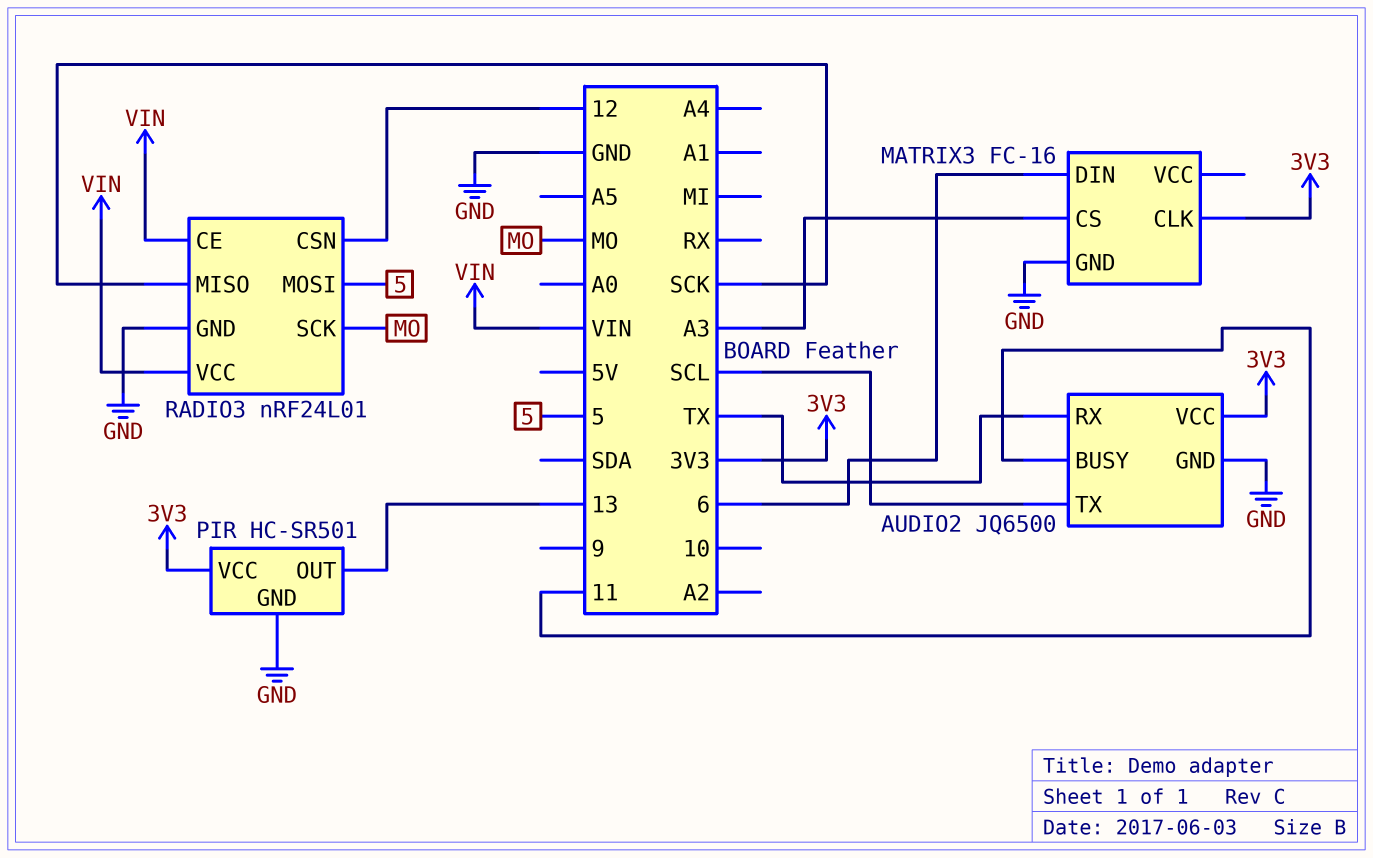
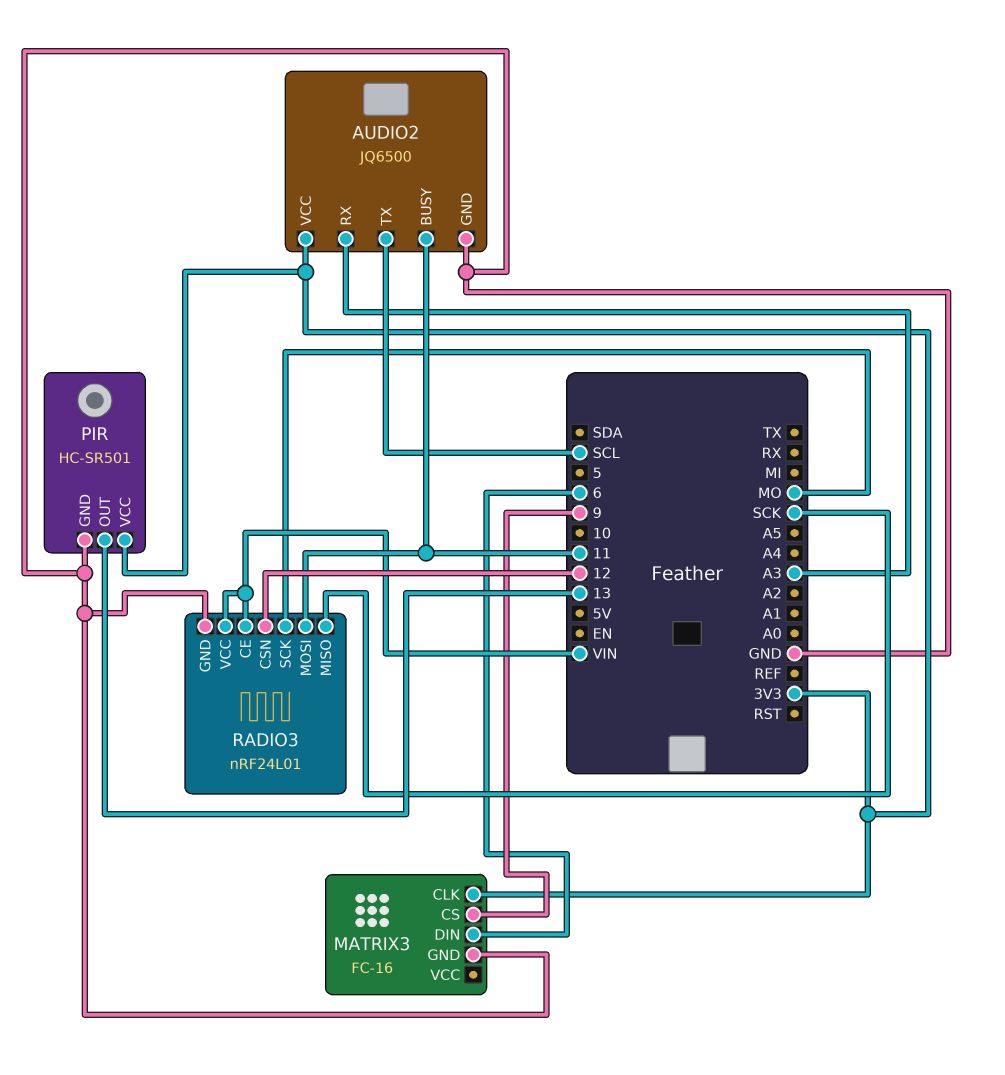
AUDIO2 pin RX: TX -> A3
MATRIX3 pin CS: A3 -> 9
RADIO3 pin MOSI: 5 -> 11

